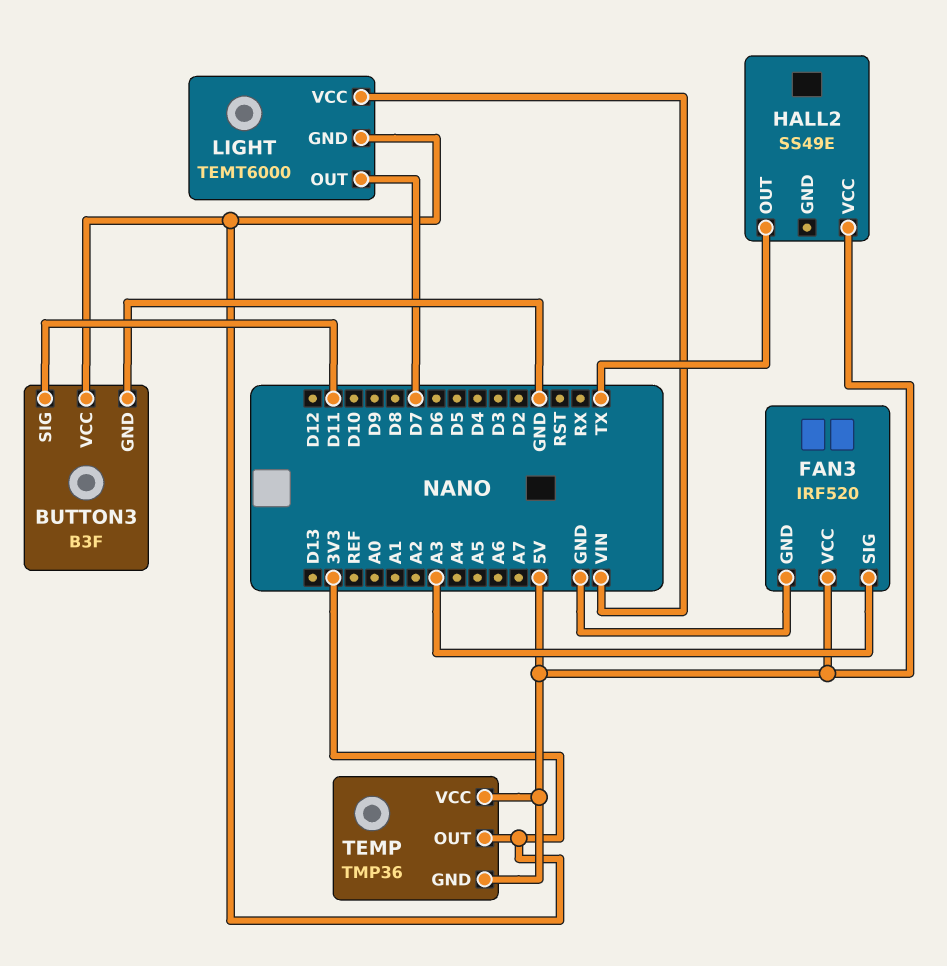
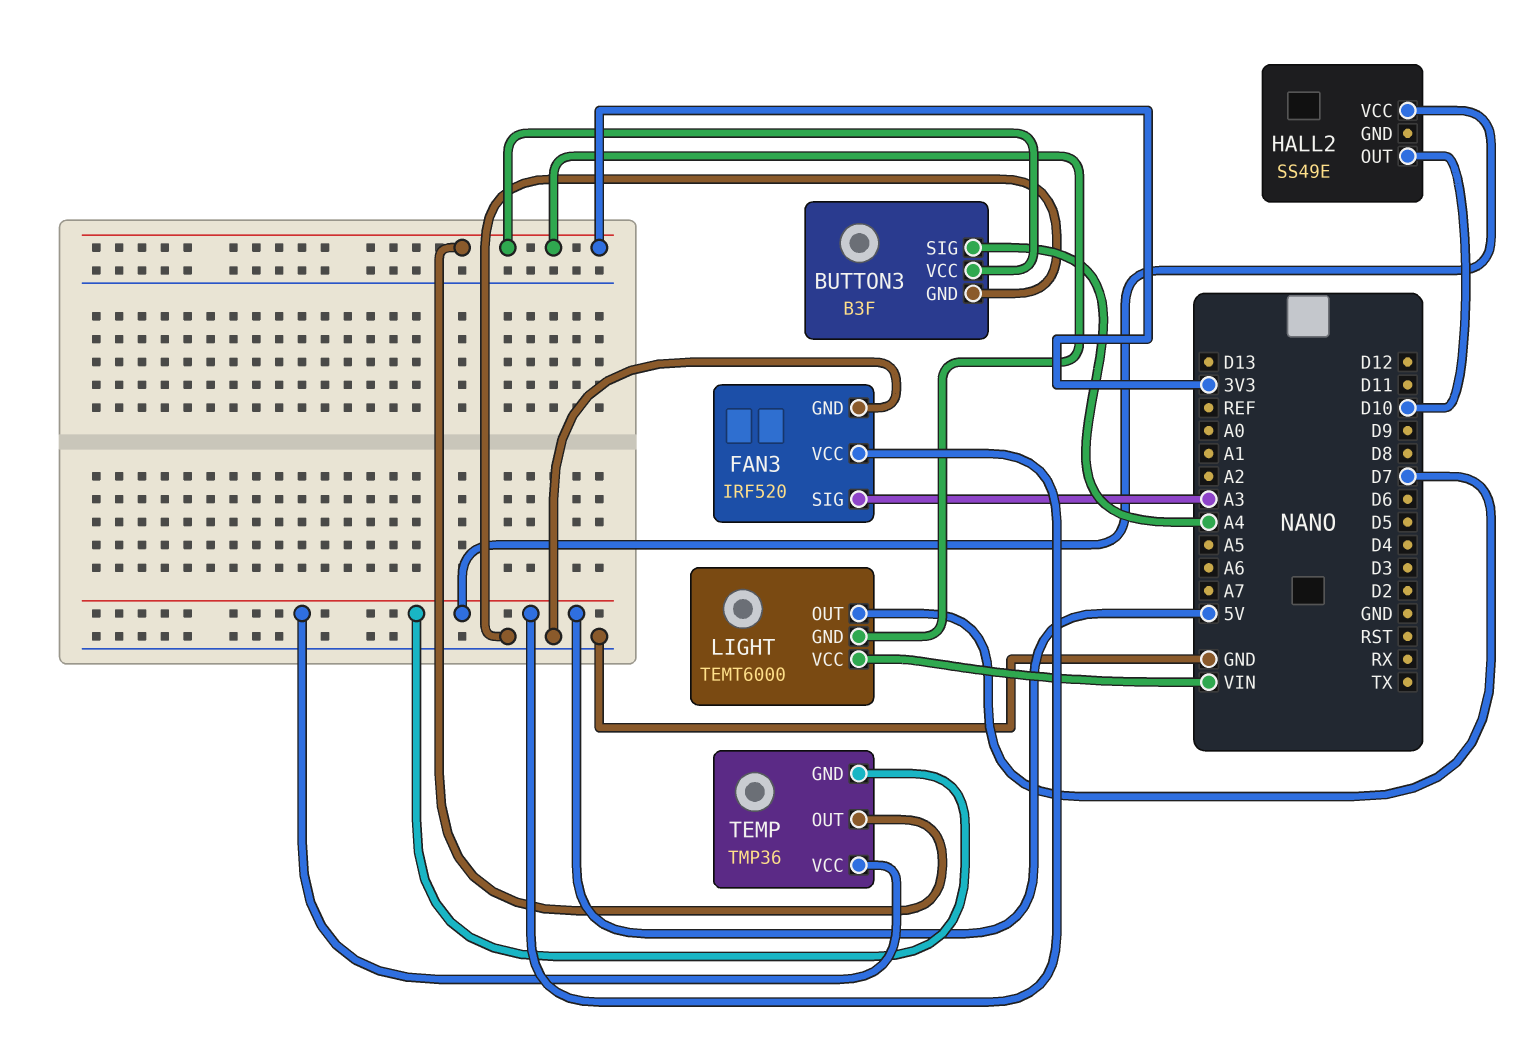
BUTTON3 pin SIG: D11 -> A4
HALL2 pin OUT: TX -> D10

